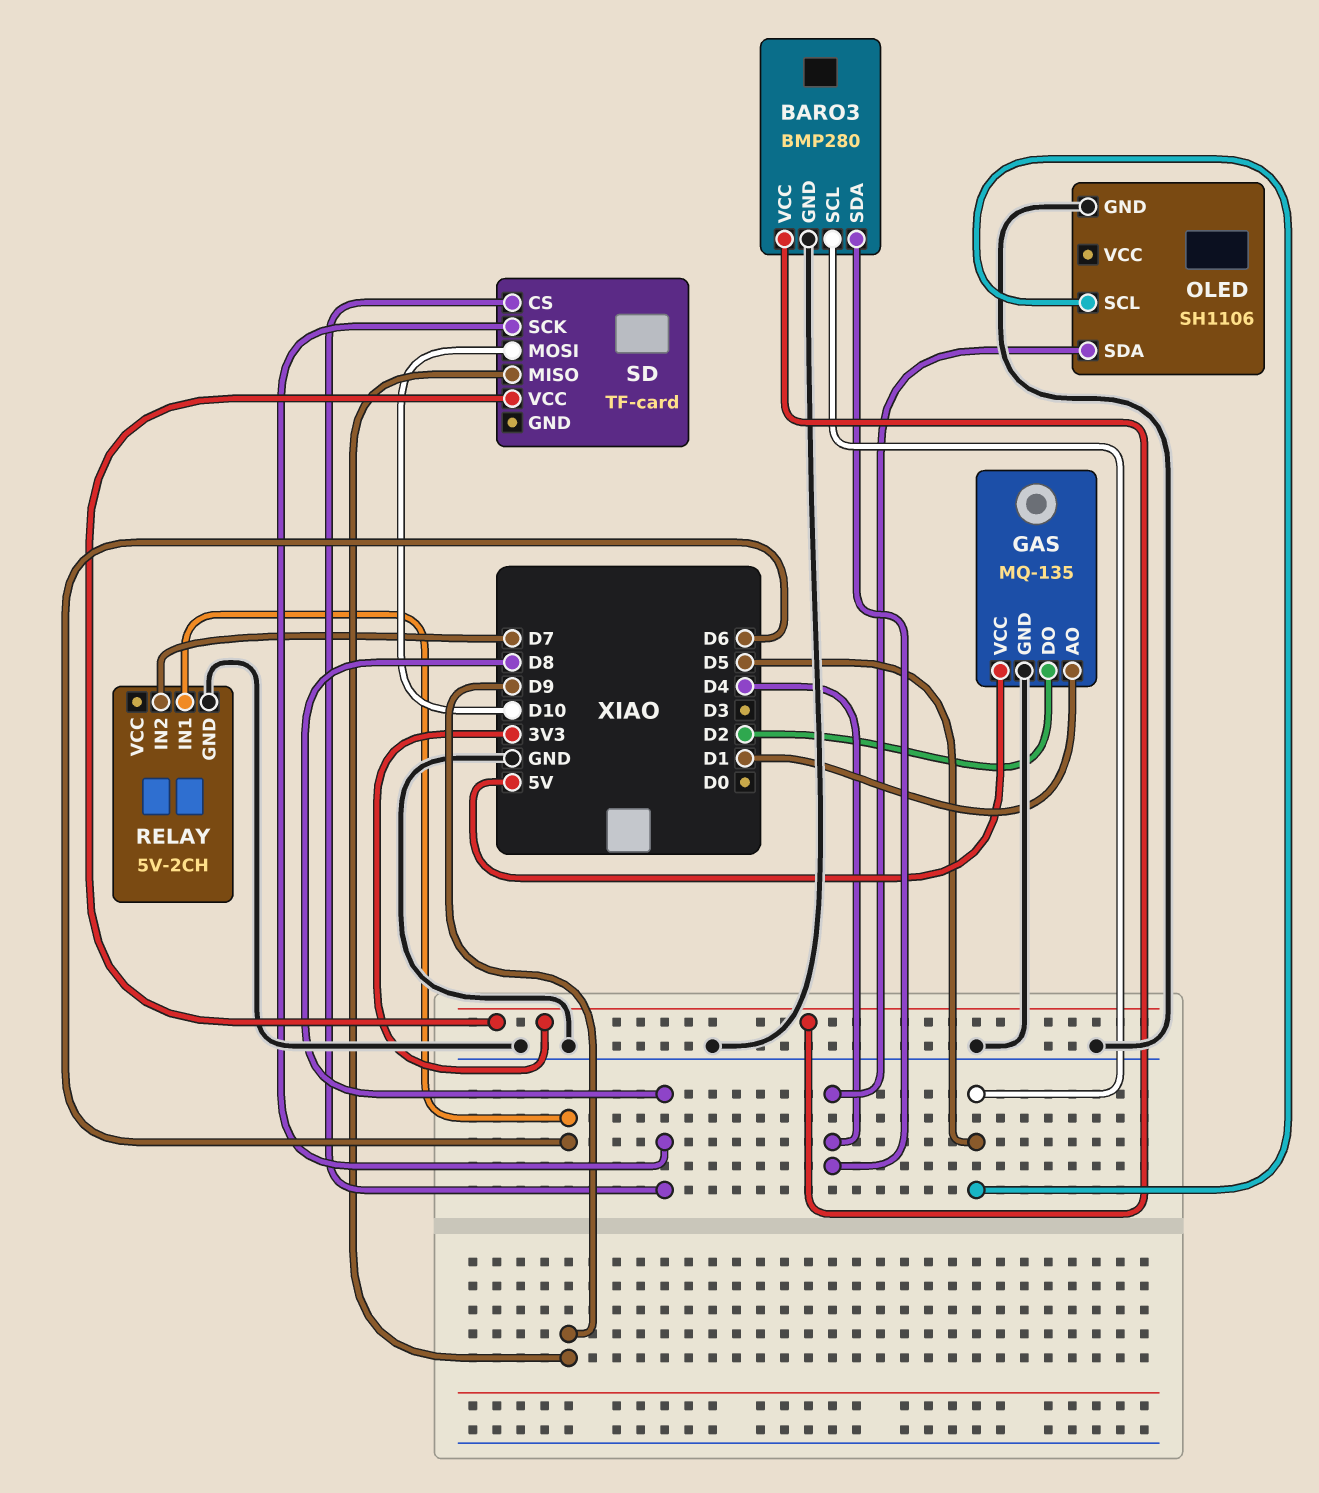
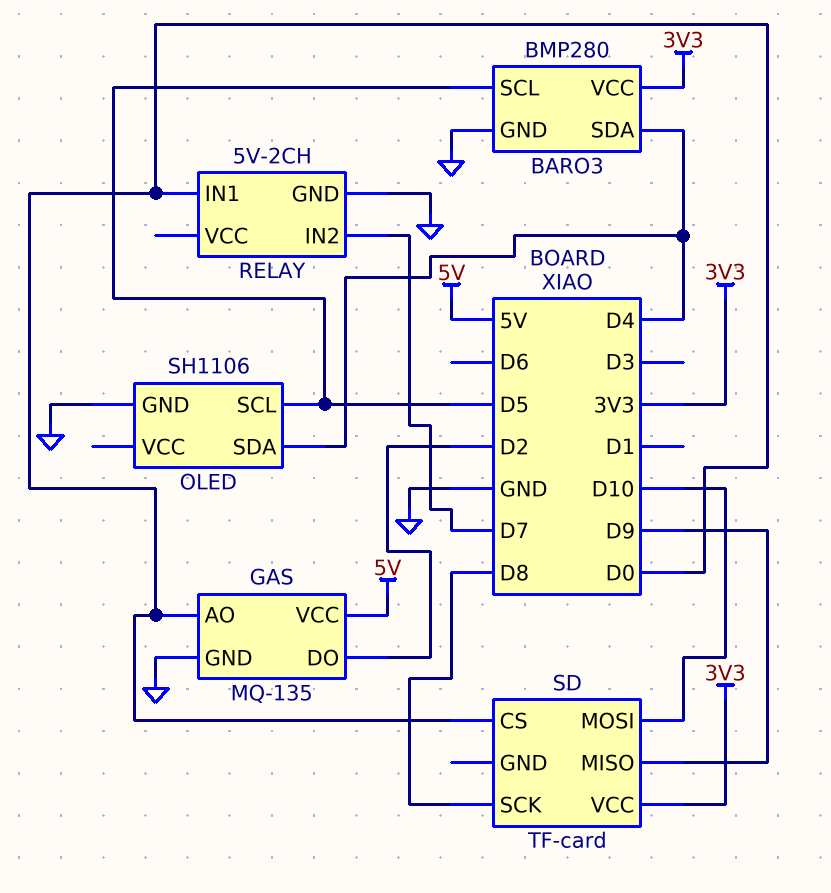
GAS pin AO: D1 -> D0
RELAY pin IN1: D6 -> D0
SD pin CS: D8 -> D0

